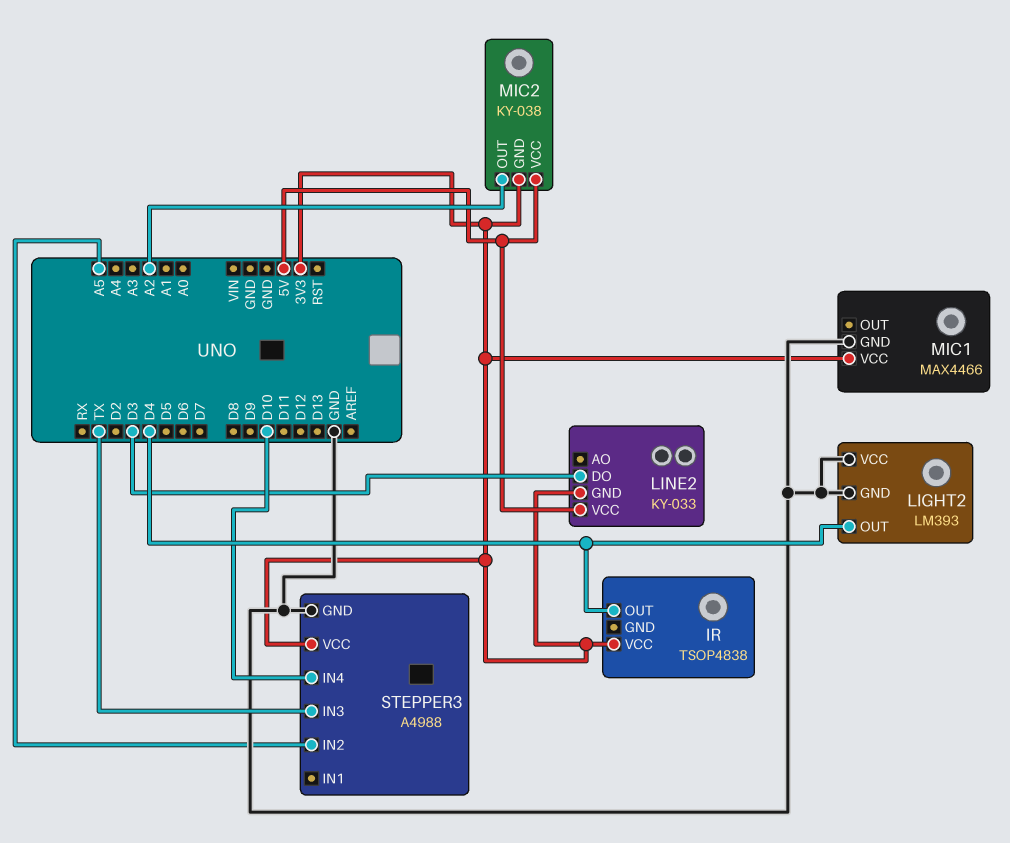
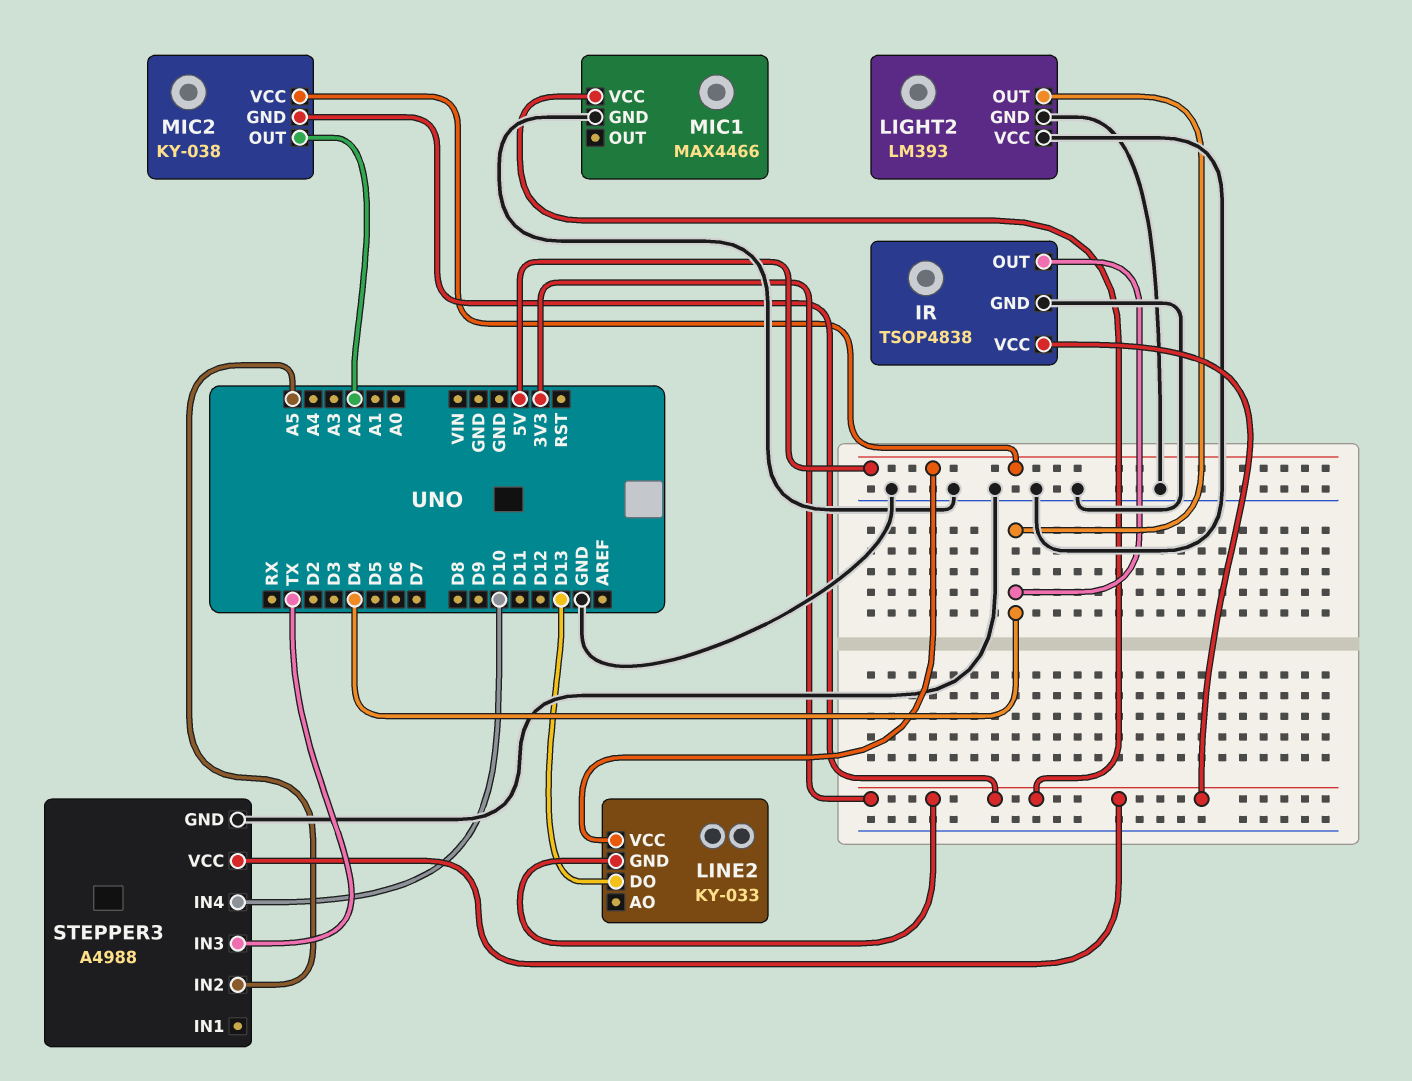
IR pin GND: none -> GND
LINE2 pin DO: D3 -> D13

